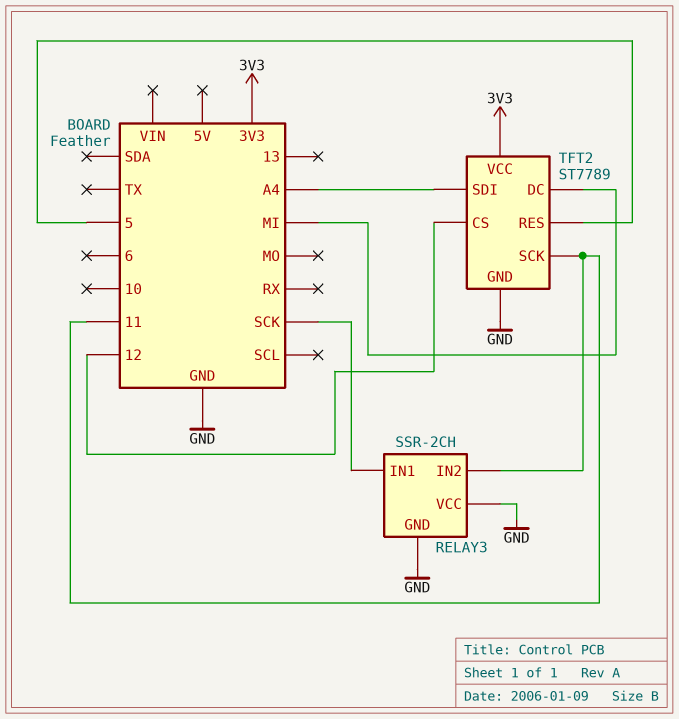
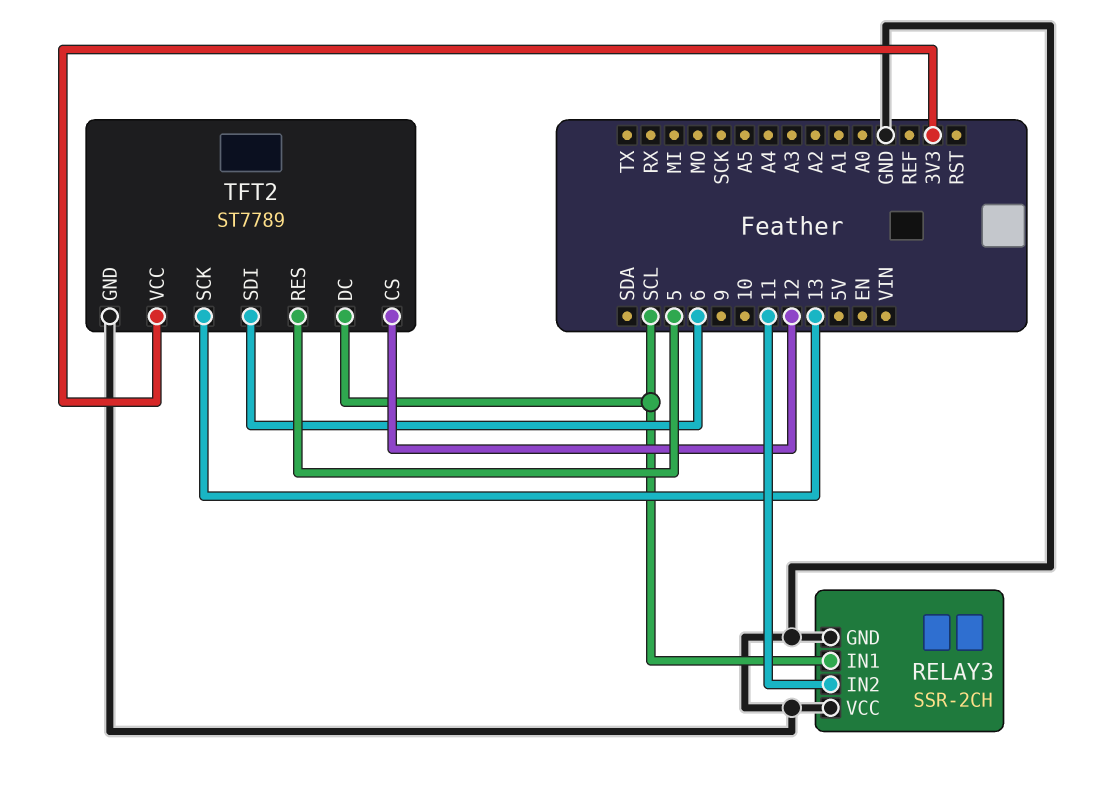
RELAY3 pin IN1: SCK -> SCL
TFT2 pin DC: MI -> SCL
TFT2 pin SCK: 11 -> 13
TFT2 pin SDI: A4 -> 6

